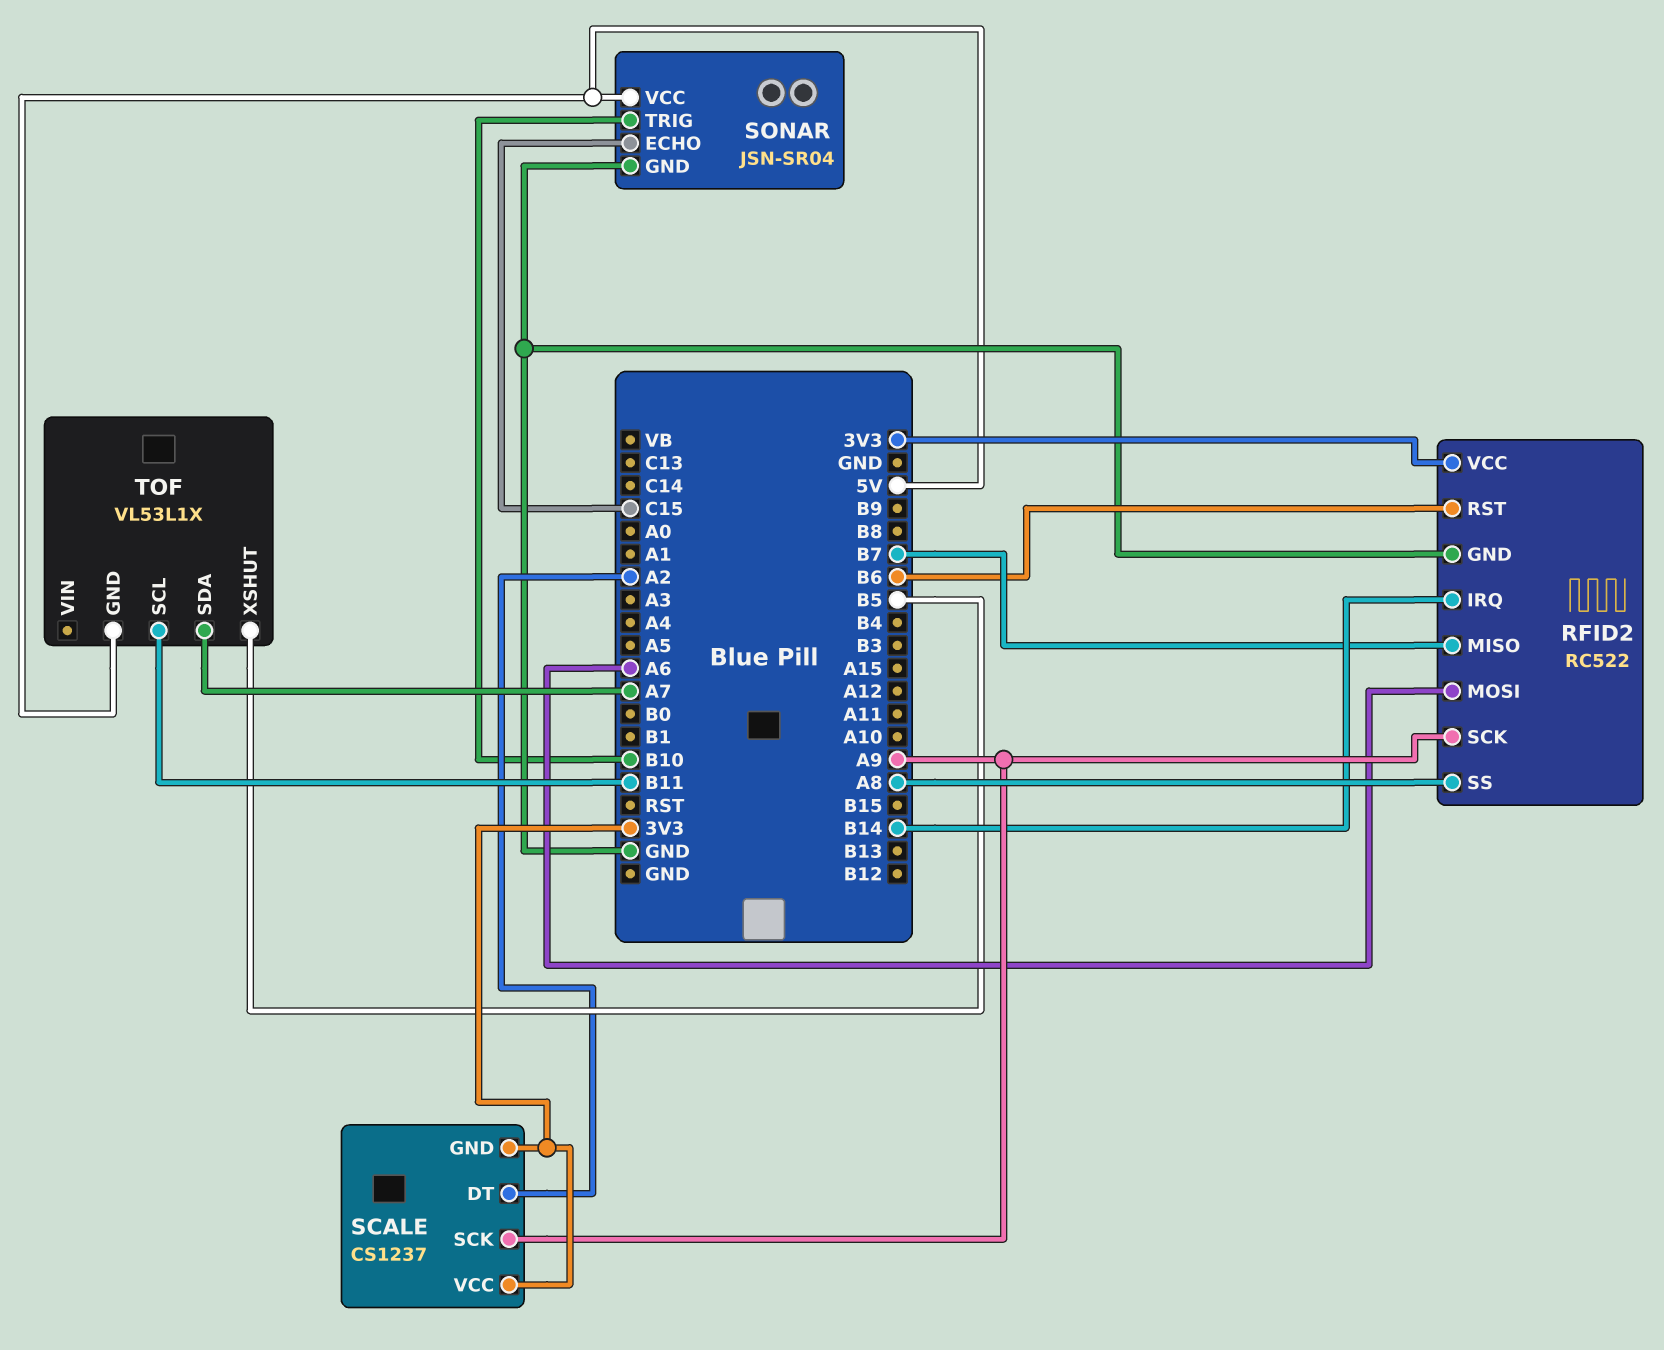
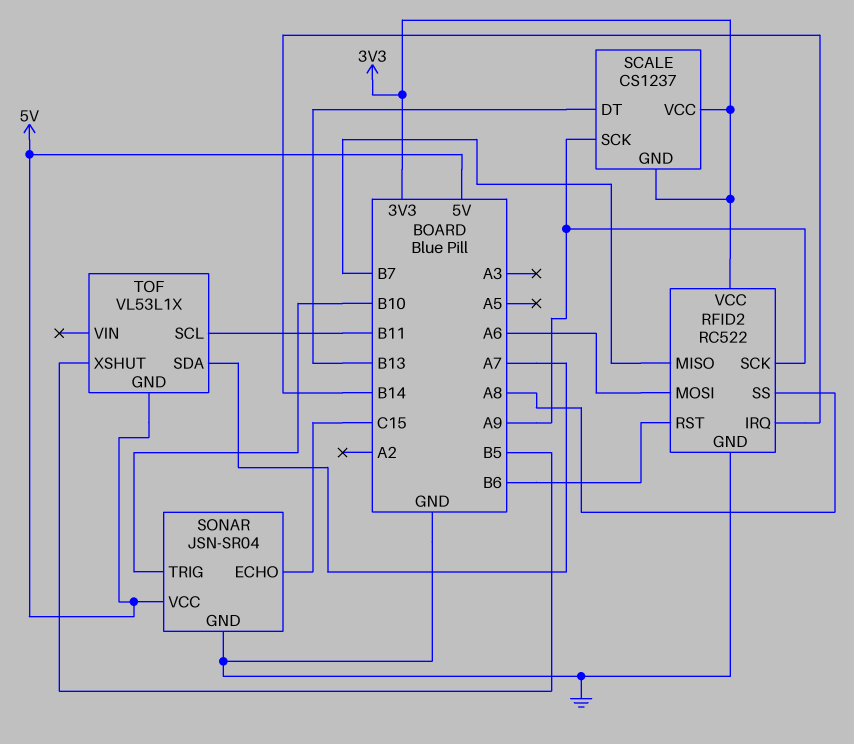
SCALE pin DT: A2 -> B13

